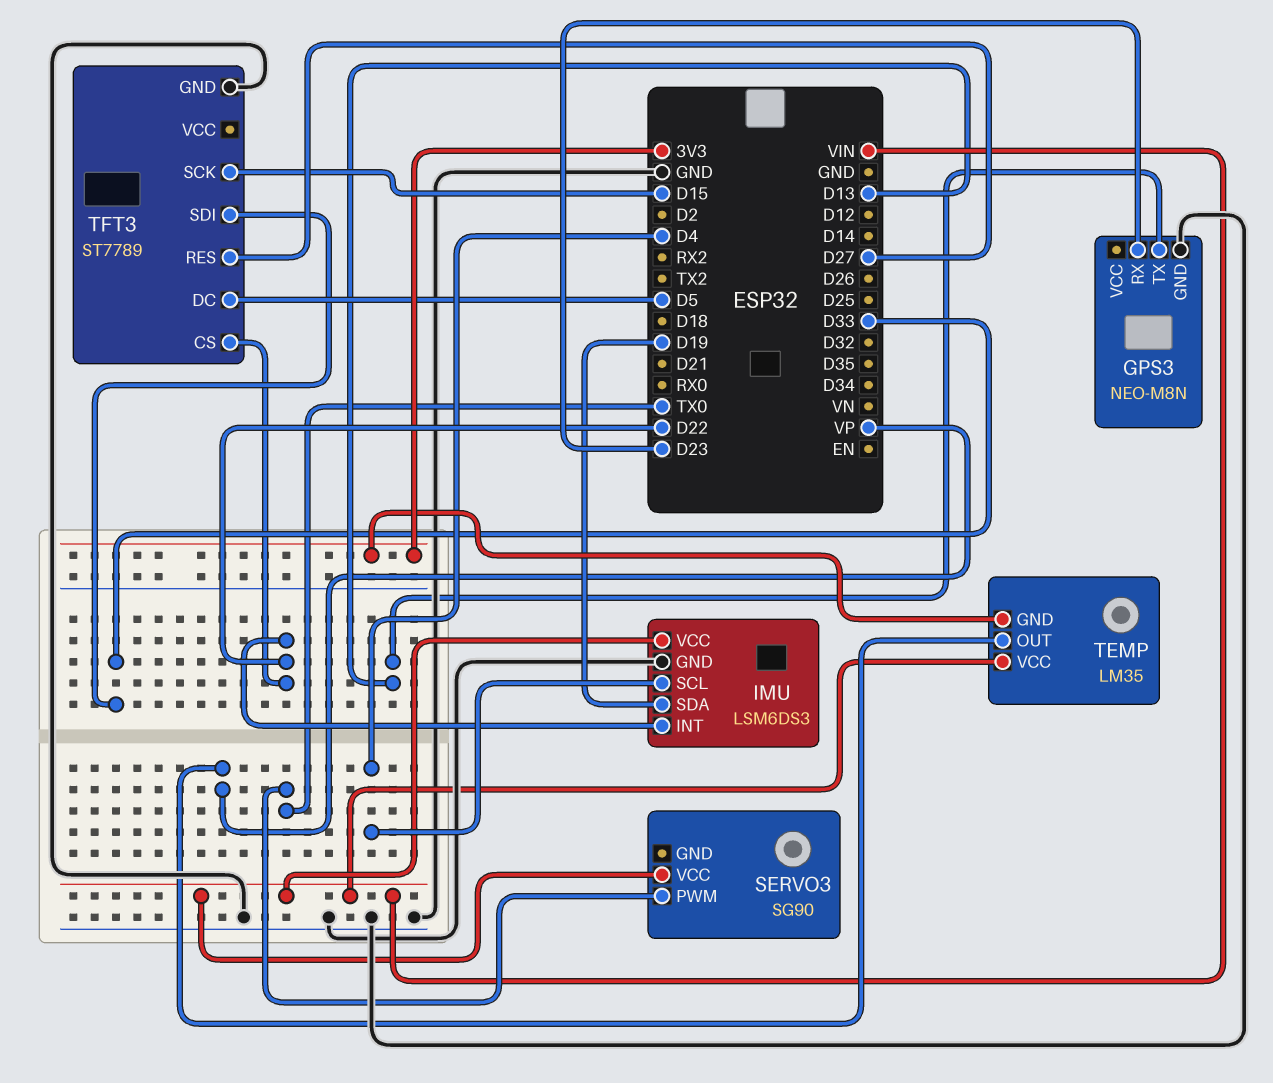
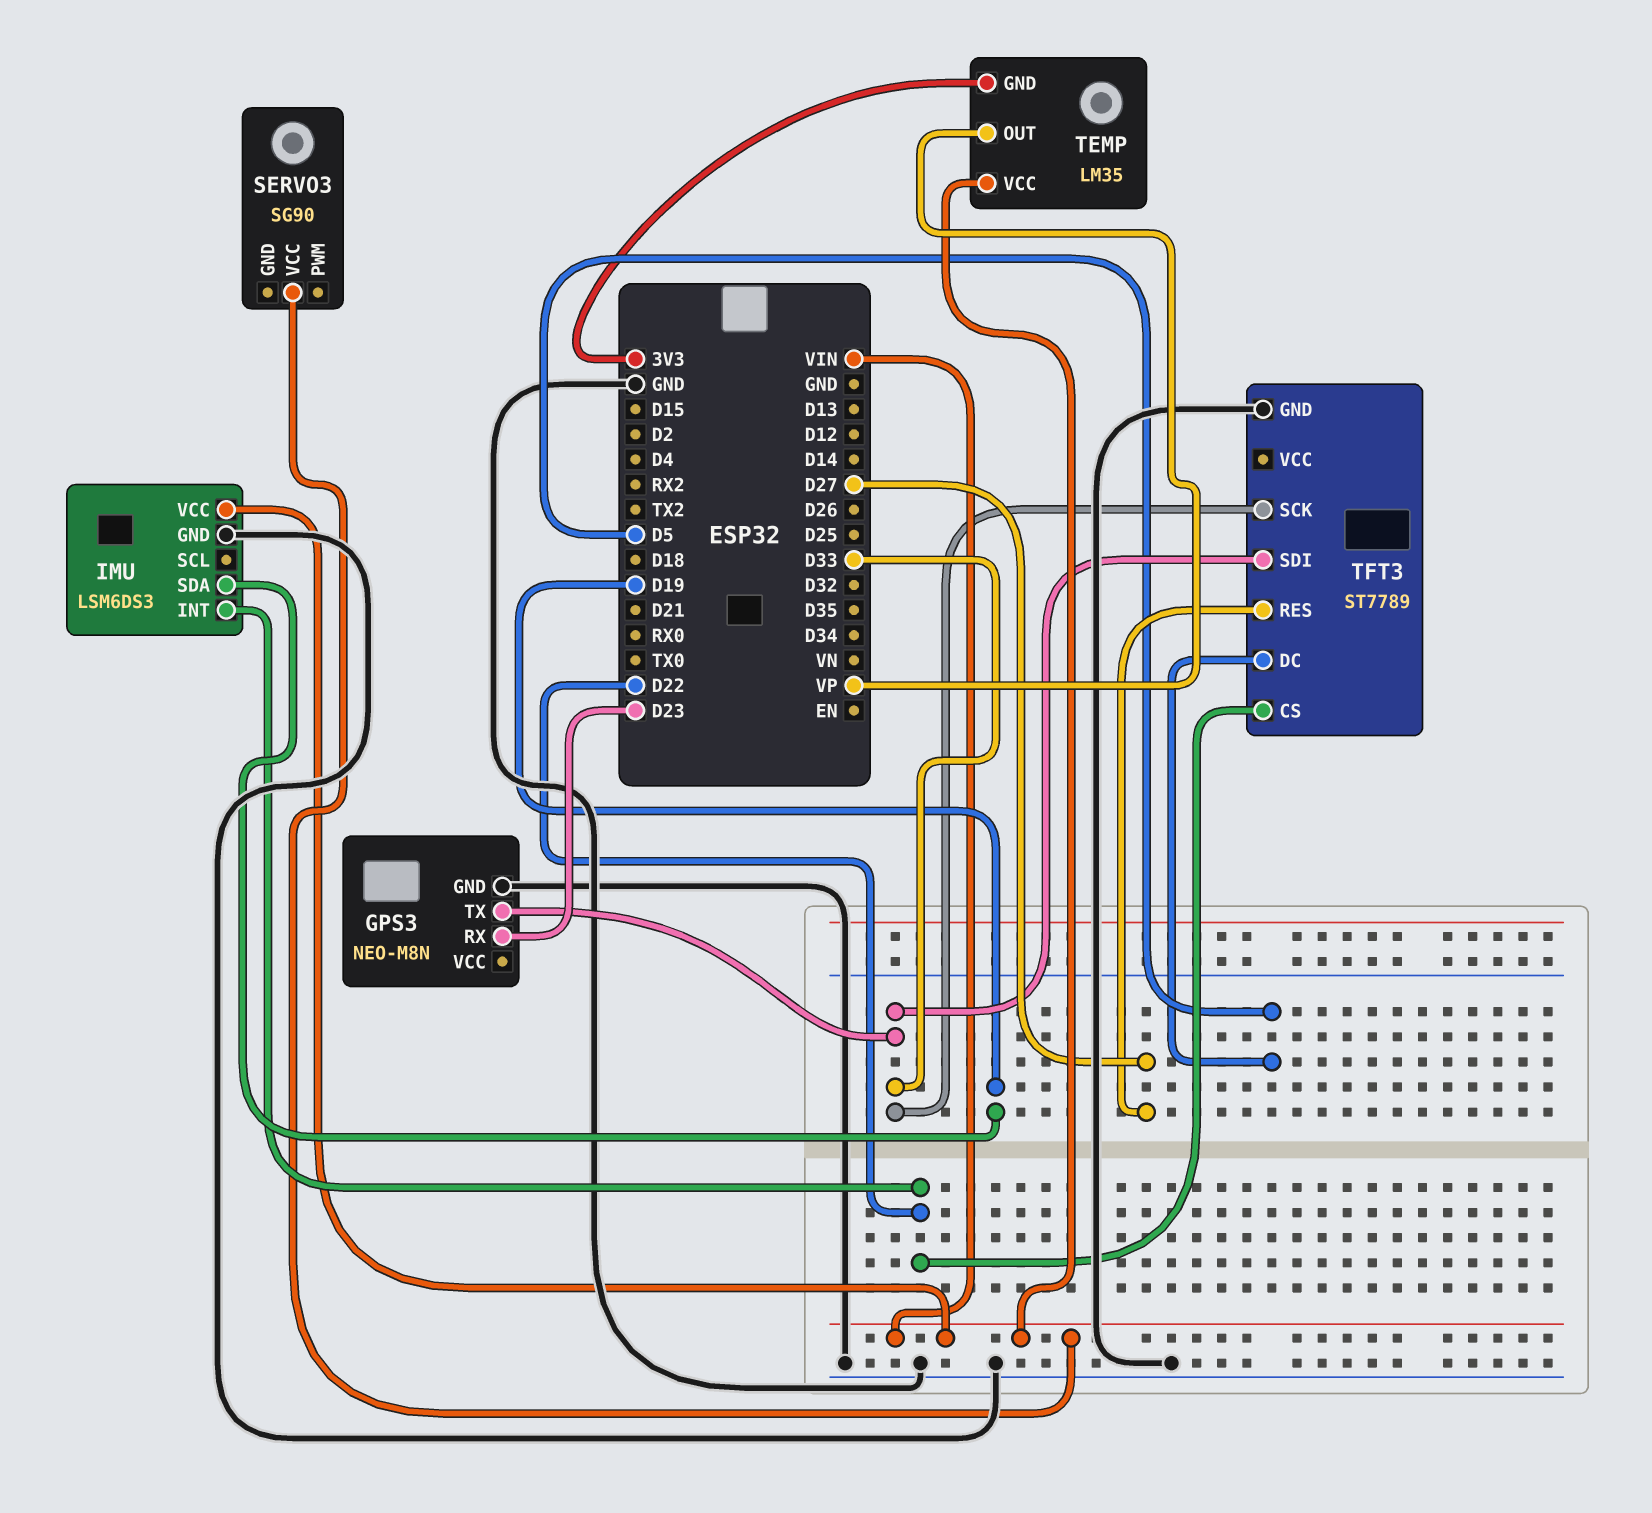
GPS3 pin TX: D13 -> D33
IMU pin SCL: D4 -> none
SERVO3 pin PWM: TX0 -> none
TFT3 pin SCK: D15 -> D33

